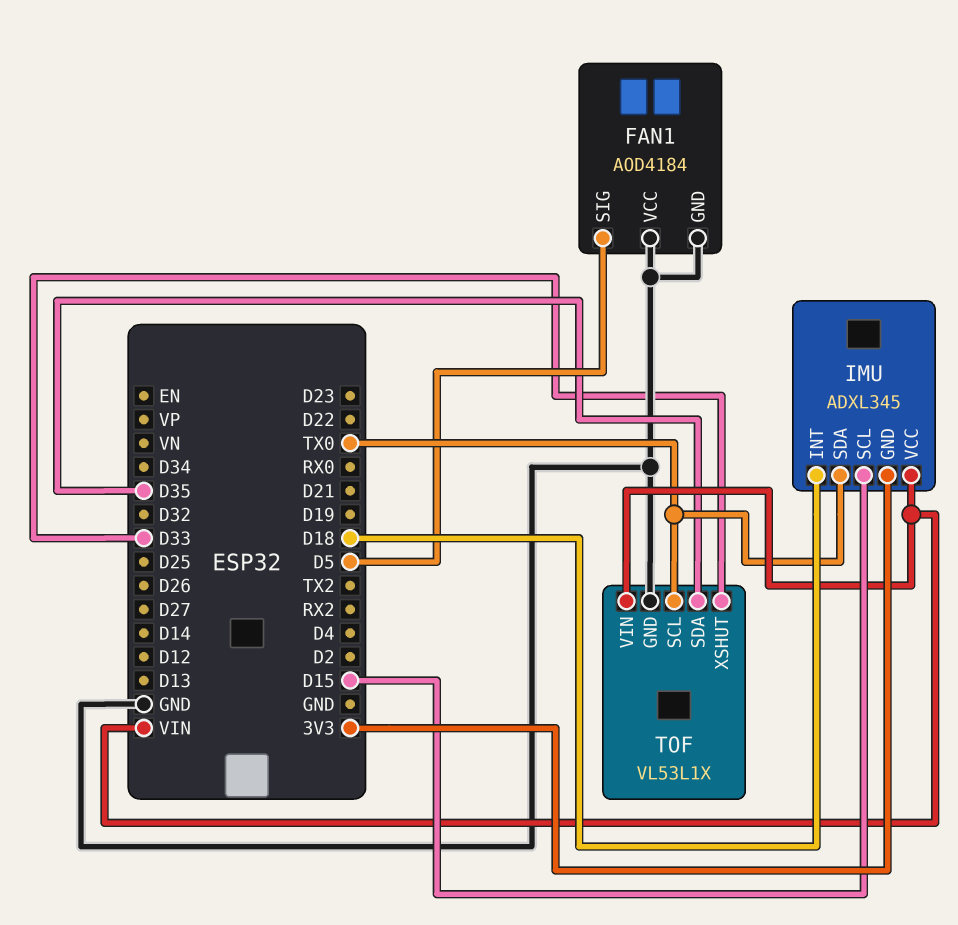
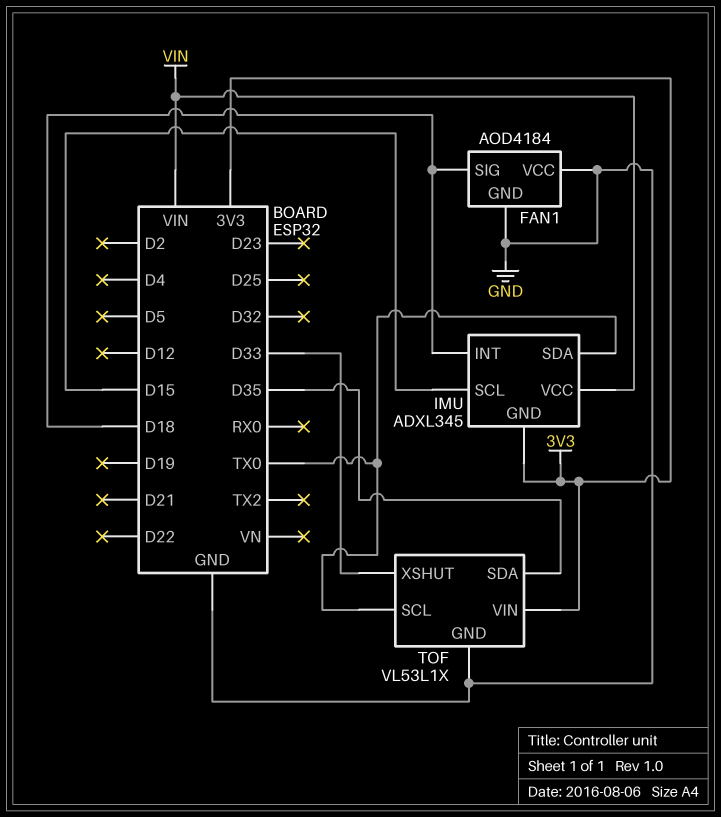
FAN1 pin SIG: D5 -> D18
TOF pin VIN: VIN -> 3V3

